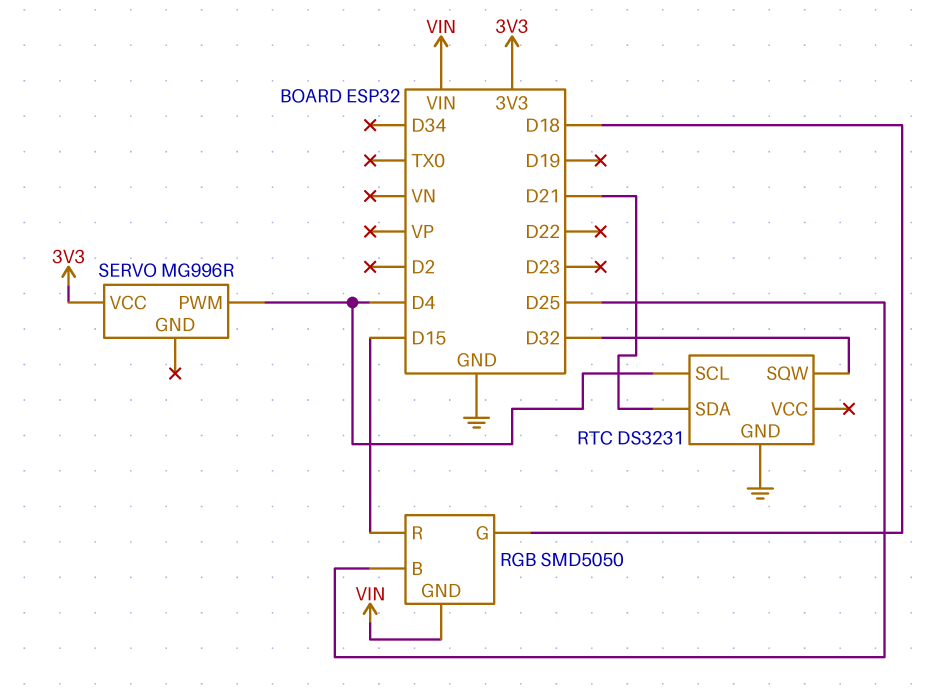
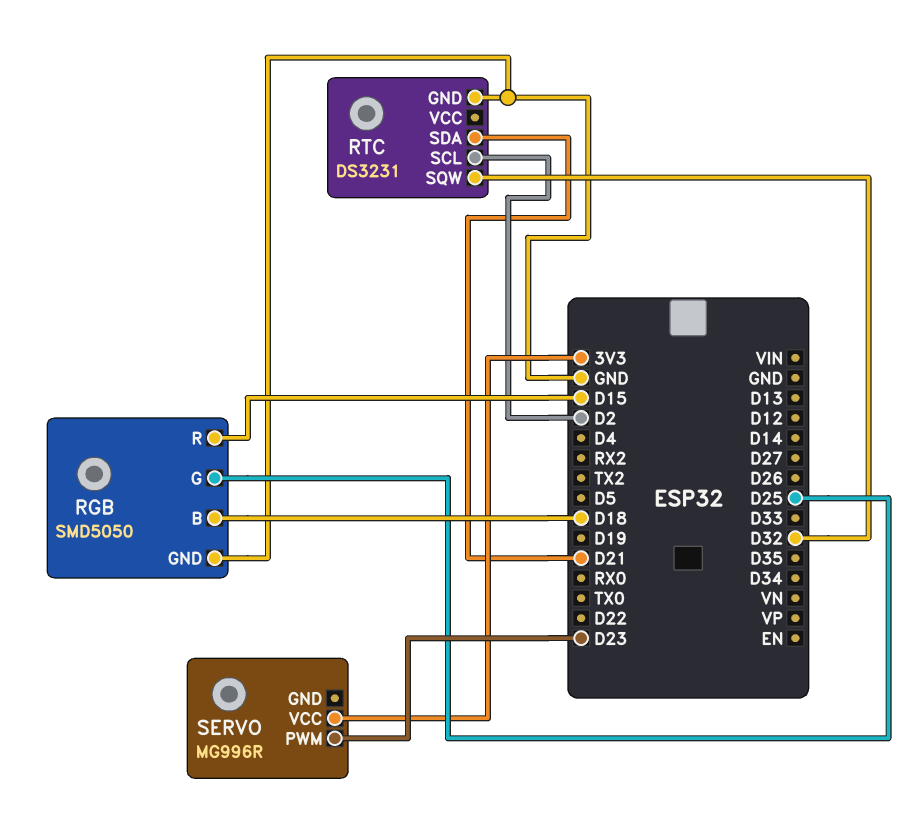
RGB pin B: D25 -> D18
RGB pin G: D18 -> D25
RGB pin GND: VIN -> GND
RTC pin SCL: D4 -> D2
SERVO pin PWM: D4 -> D23

